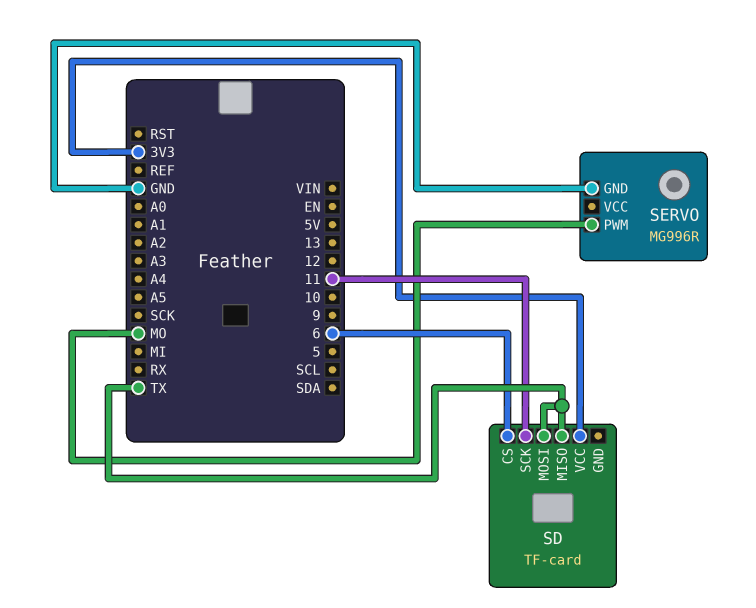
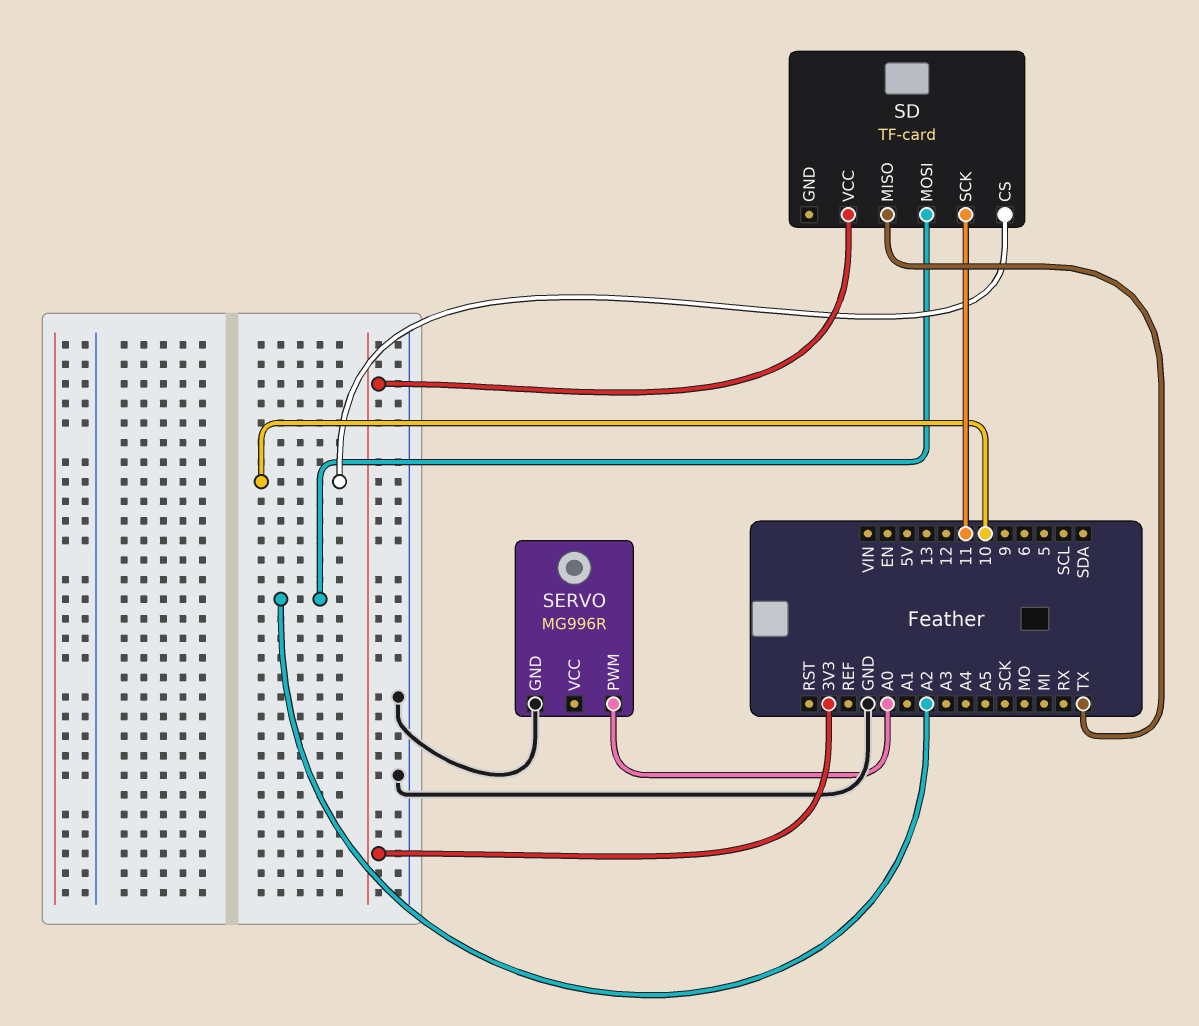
SD pin CS: 6 -> 10
SD pin MOSI: TX -> A2
SERVO pin PWM: MO -> A0

